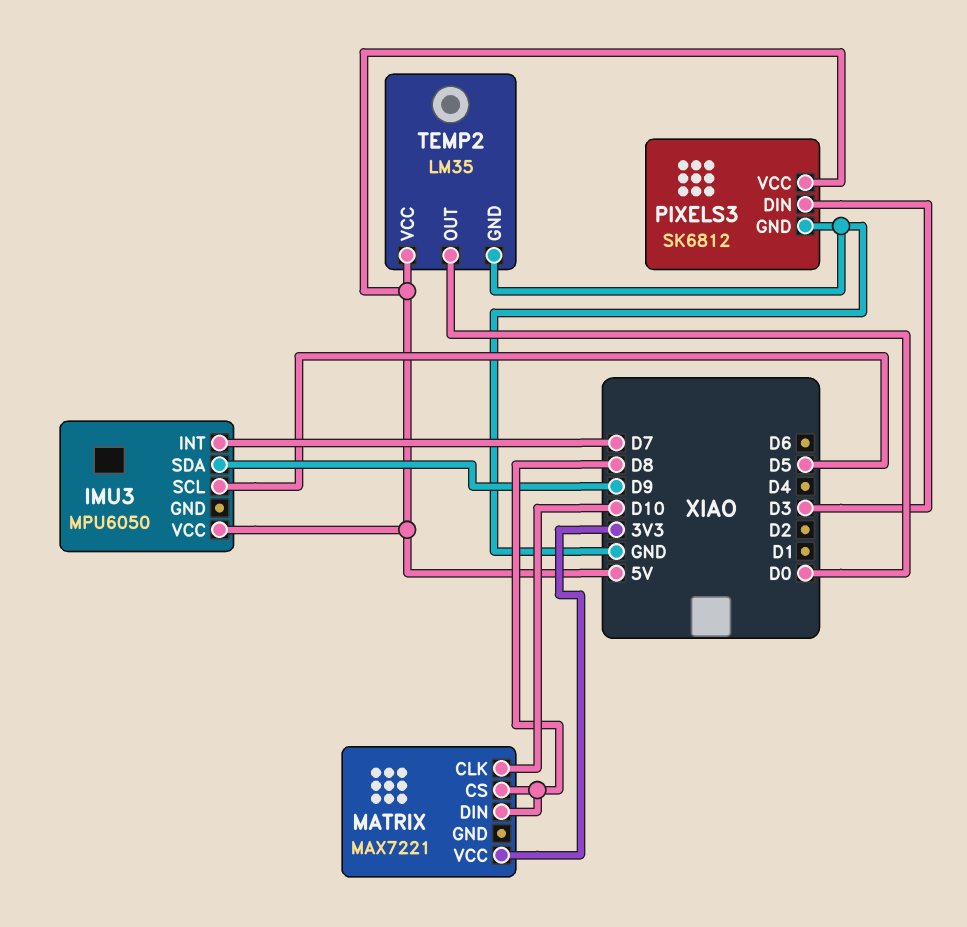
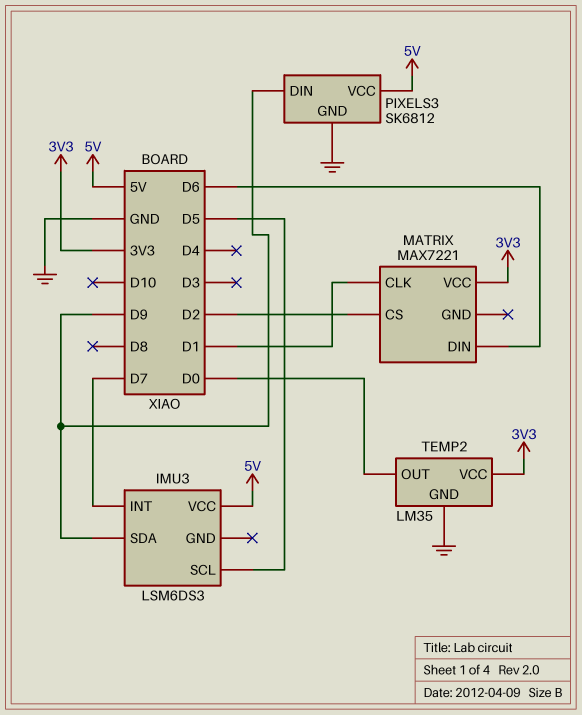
IMU3: MPU6050 -> LSM6DS3
MATRIX pin CLK: D10 -> D1
MATRIX pin CS: D8 -> D2
MATRIX pin DIN: D8 -> D6
PIXELS3 pin DIN: D3 -> D9
TEMP2 pin VCC: 5V -> 3V3

